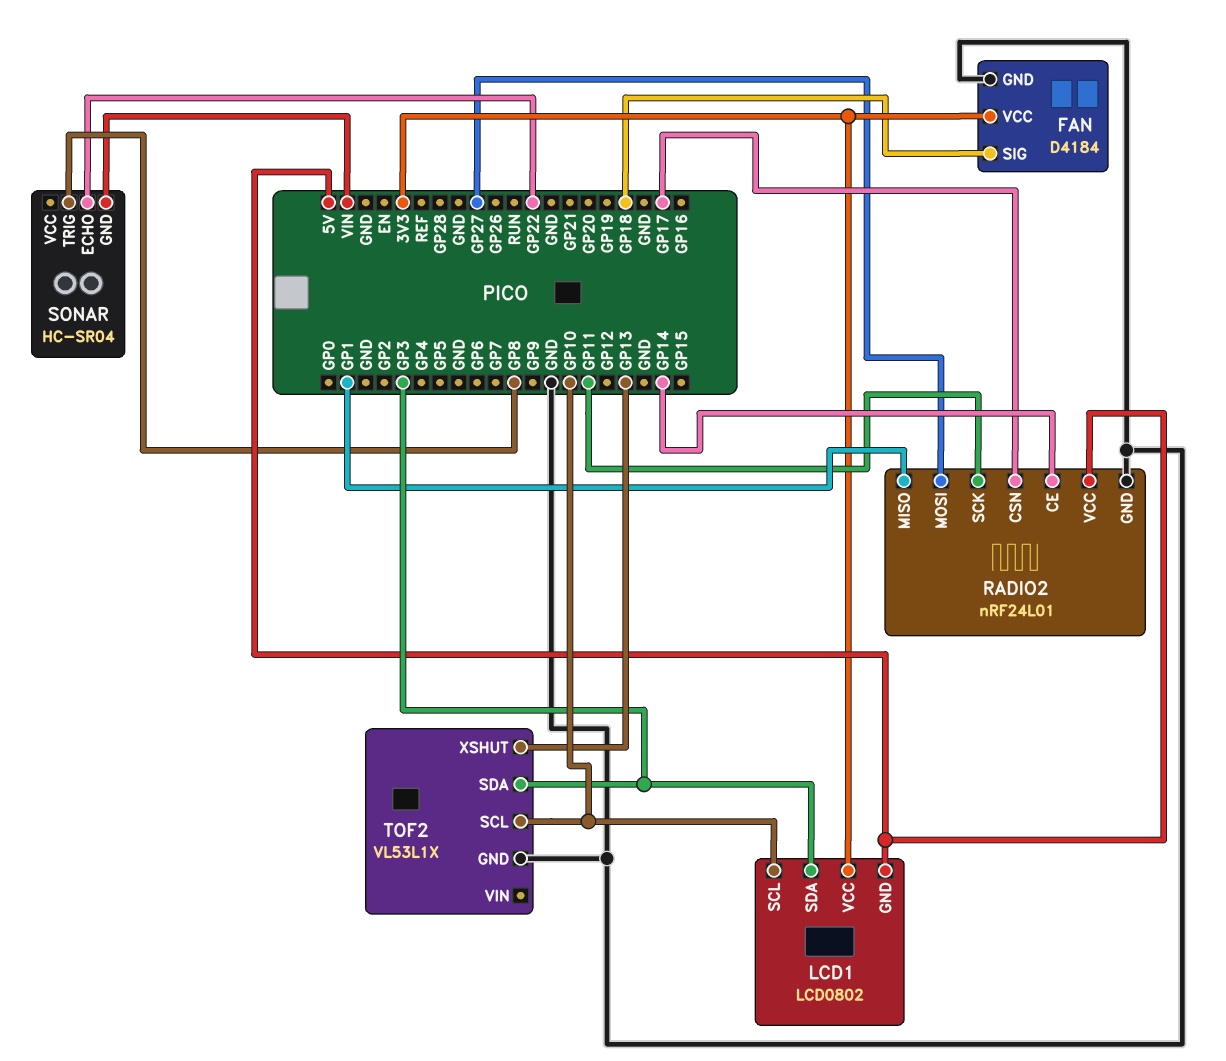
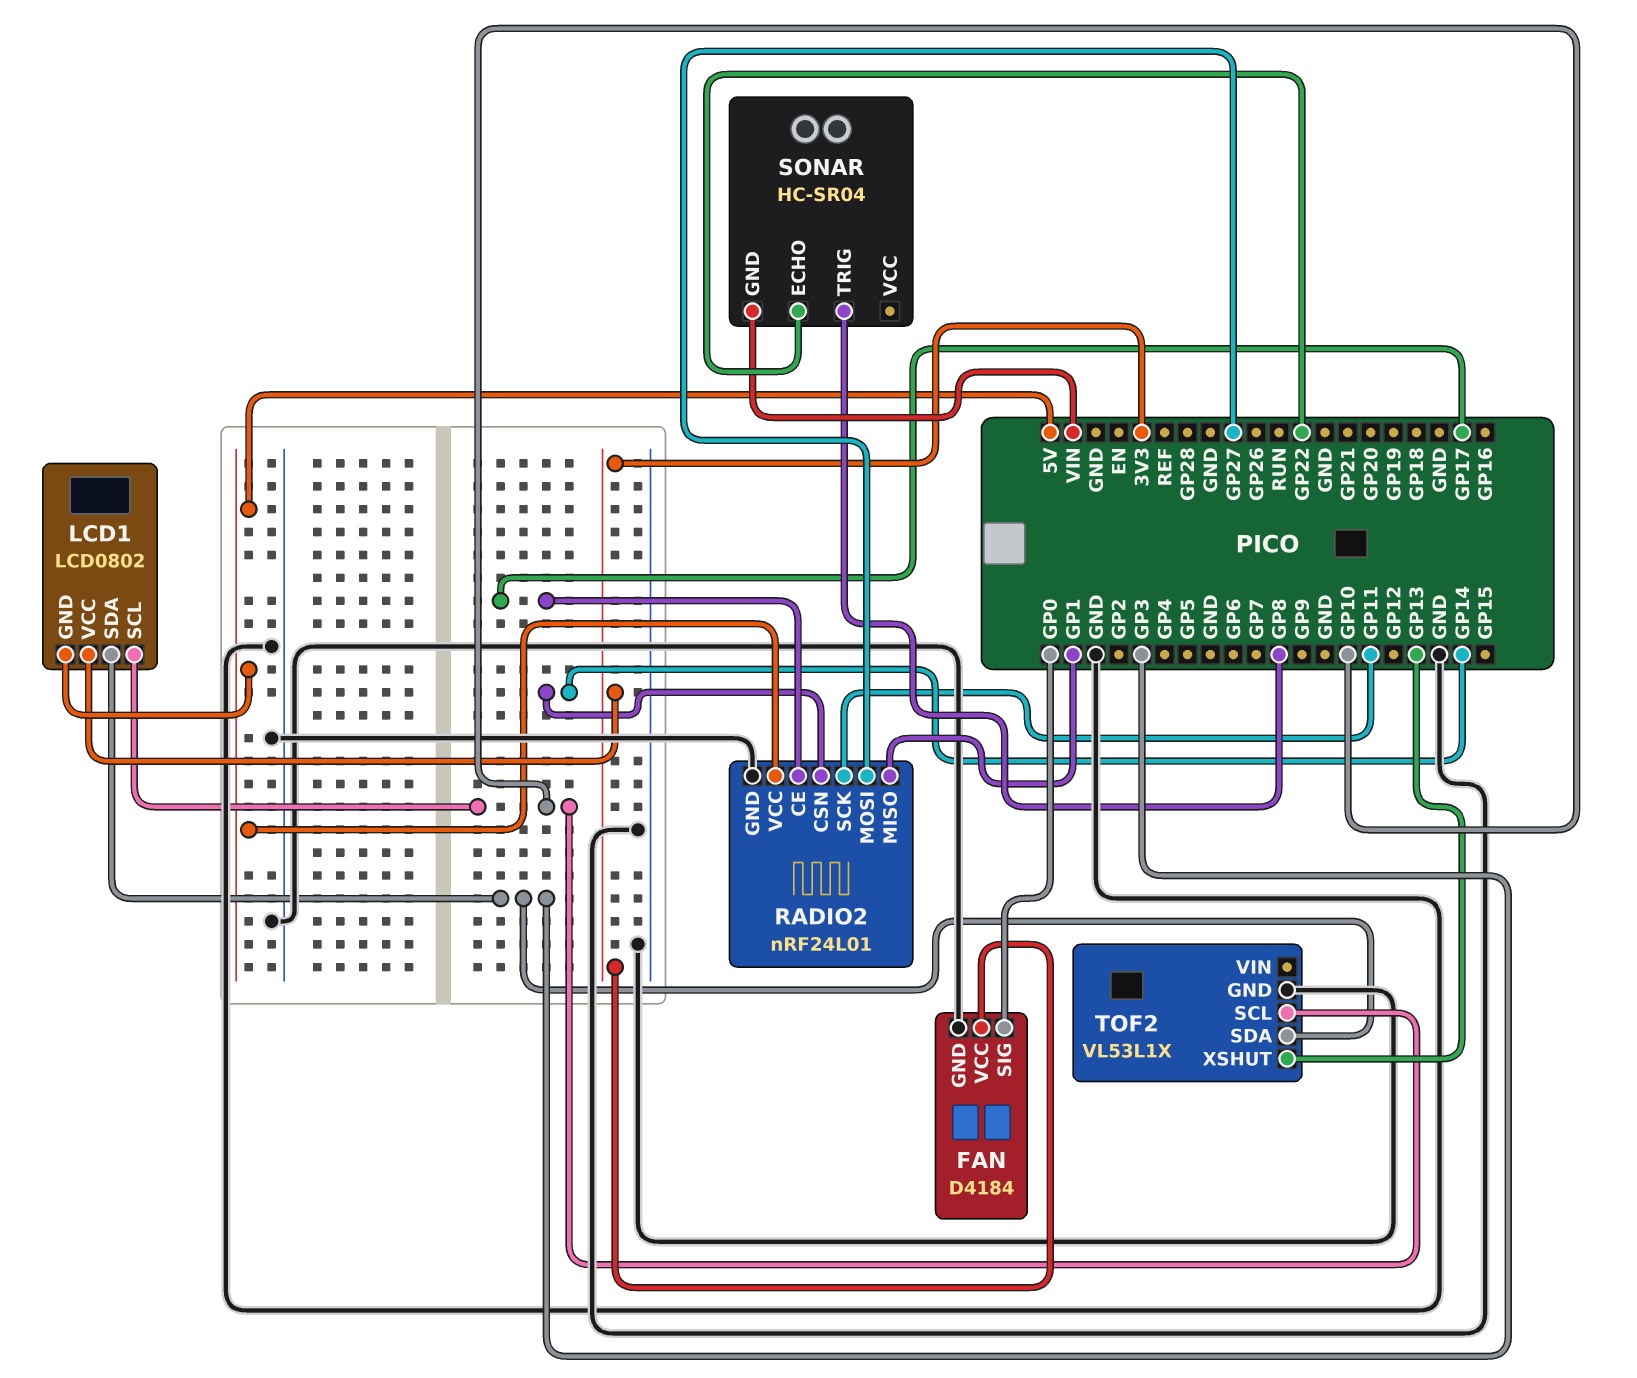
FAN pin SIG: GP18 -> GP0
RADIO2 pin CE: GP14 -> GP17
RADIO2 pin CSN: GP17 -> GP14

